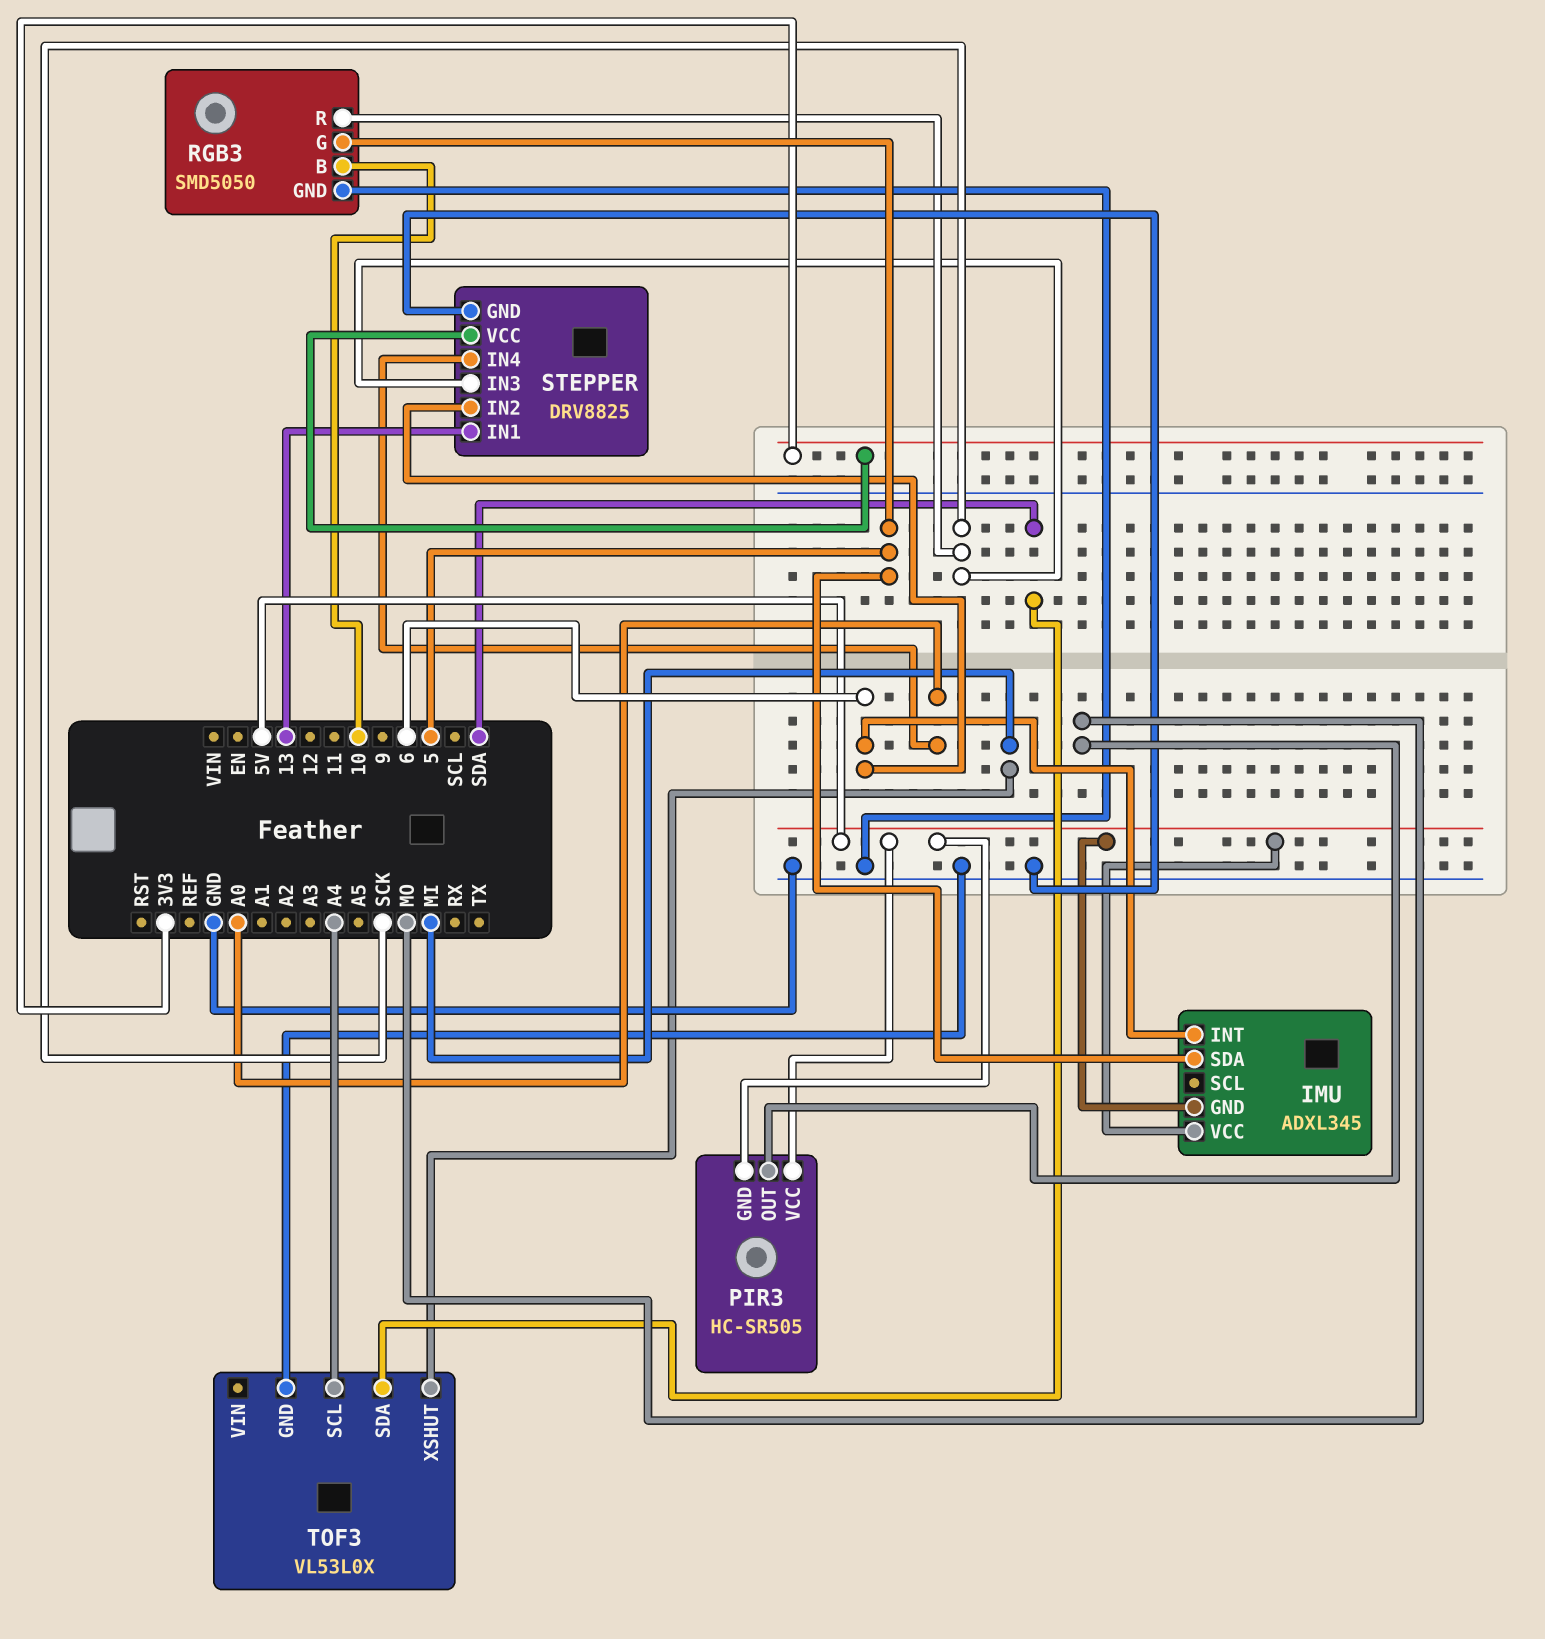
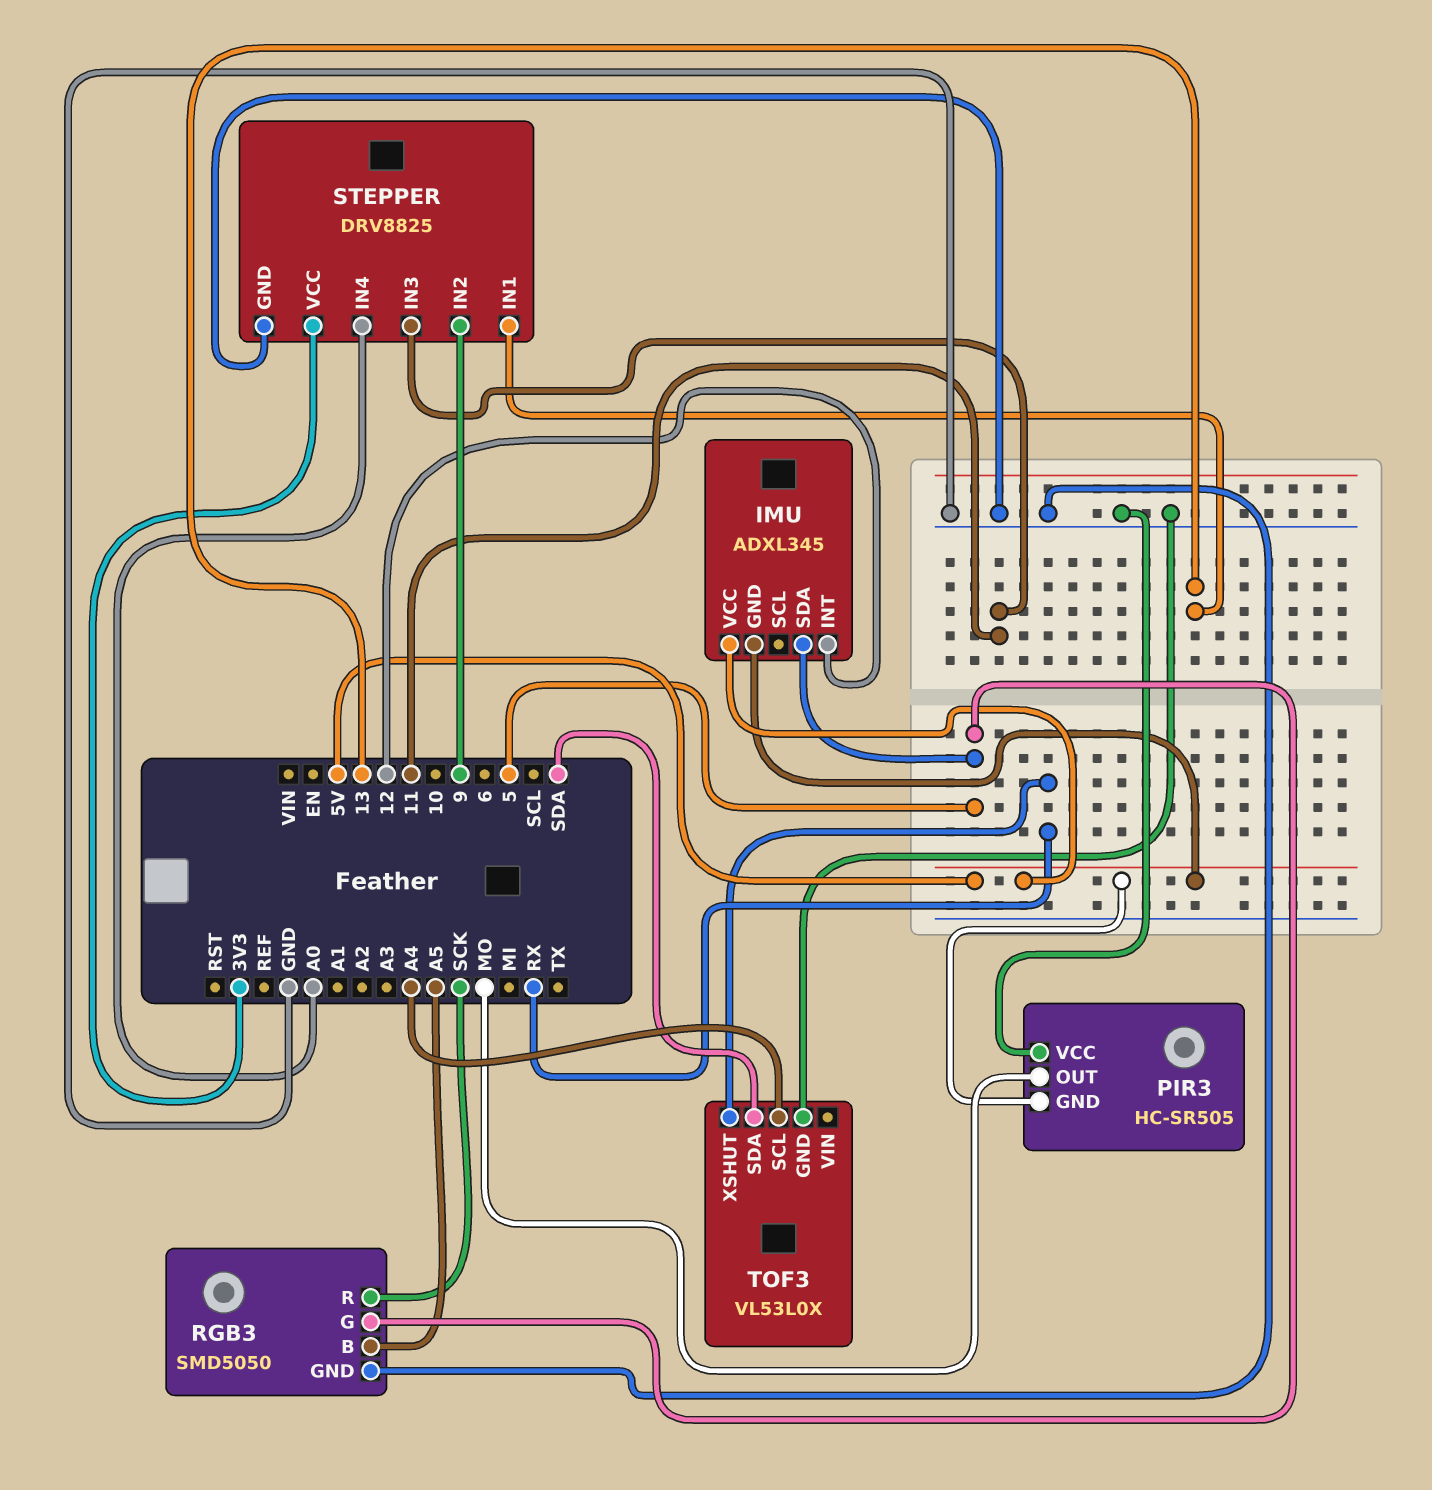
IMU pin INT: 6 -> 12
PIR3 pin VCC: 5V -> GND
RGB3 pin B: 10 -> A5
STEPPER pin IN2: 6 -> 9
STEPPER pin IN3: SCK -> 11
TOF3 pin XSHUT: MI -> RX

